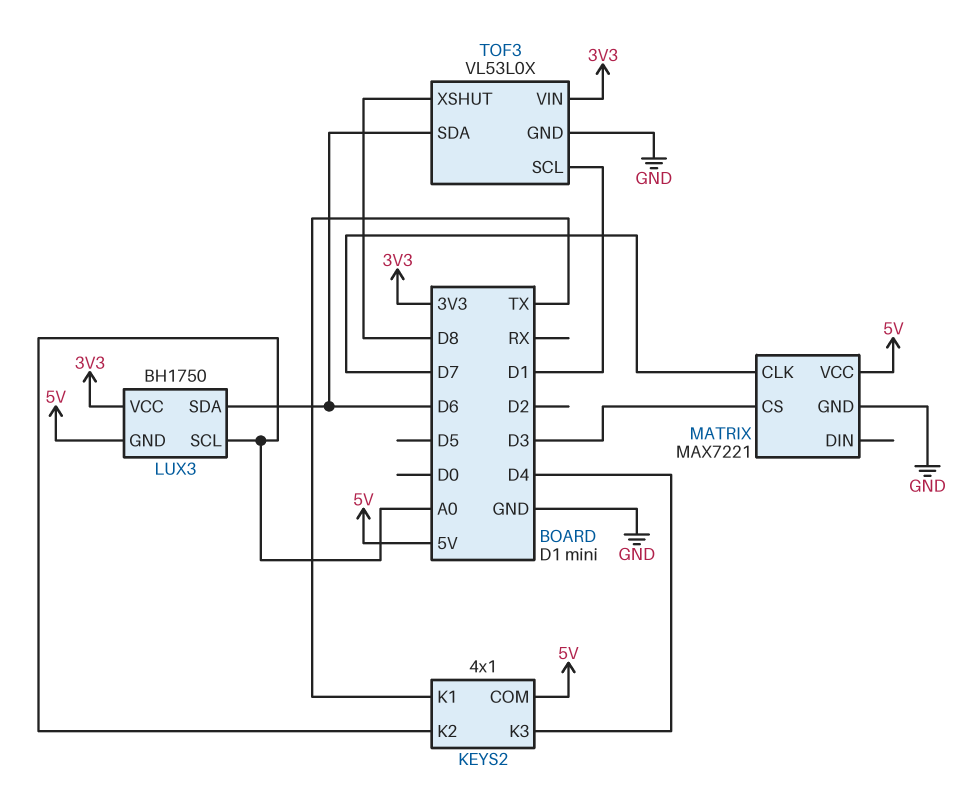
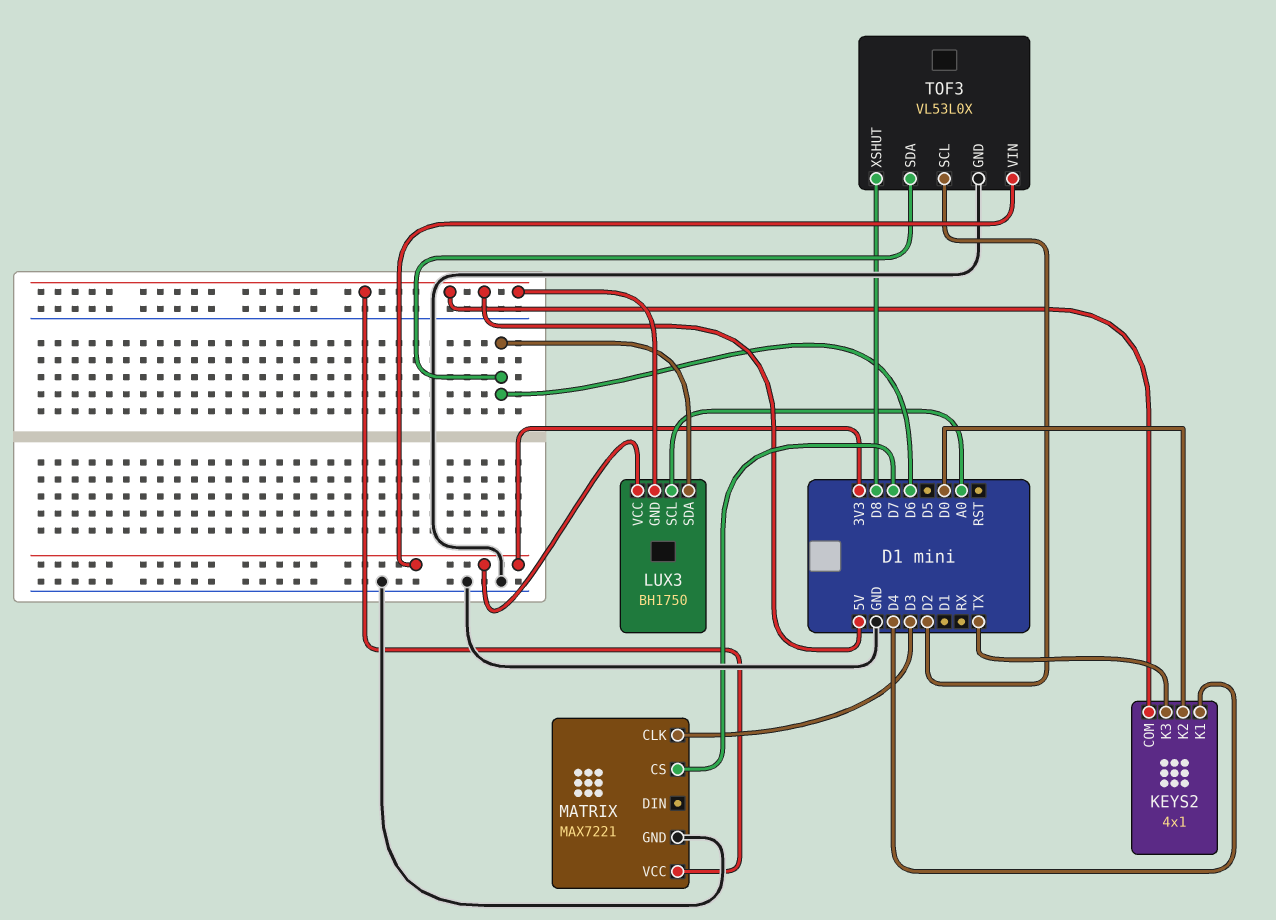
KEYS2 pin K1: TX -> D4
KEYS2 pin K2: A0 -> D0
KEYS2 pin K3: D4 -> TX
MATRIX pin CLK: D7 -> D3
MATRIX pin CS: D3 -> D7
TOF3 pin SCL: D1 -> D2

